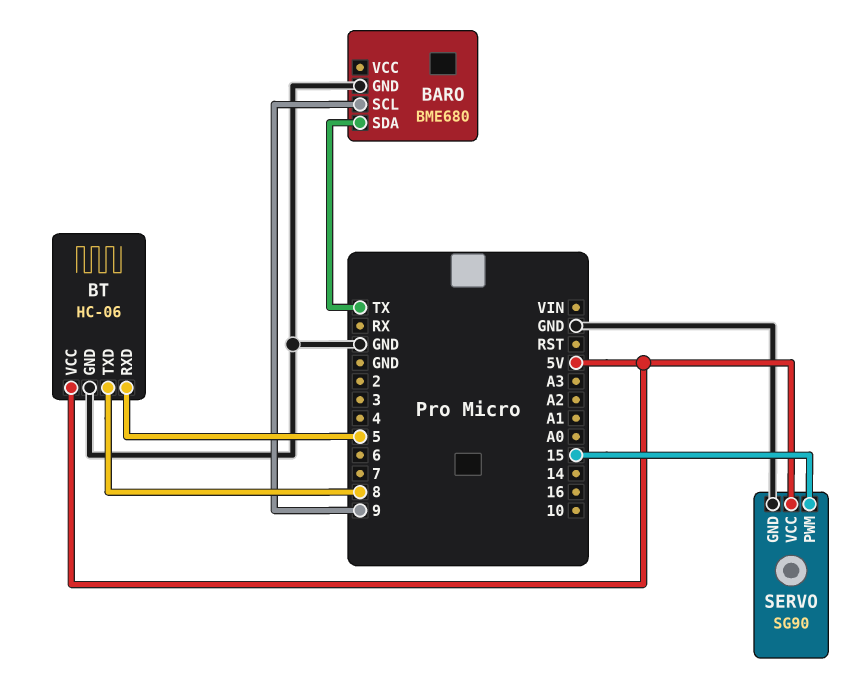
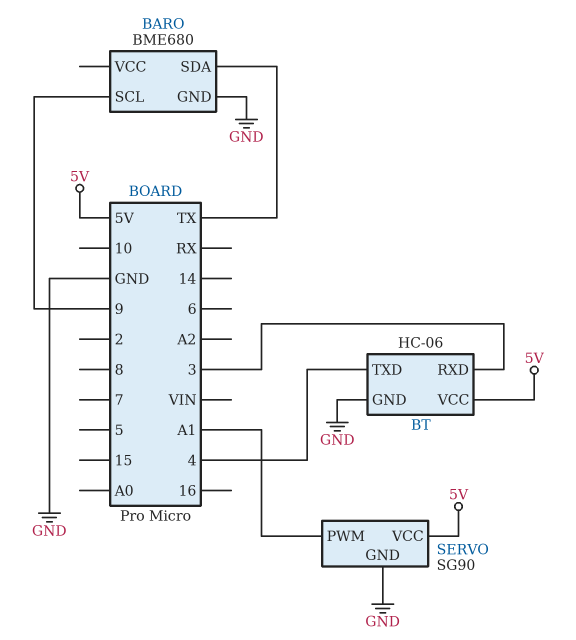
BT pin RXD: 5 -> 3
BT pin TXD: 8 -> 4
SERVO pin PWM: 15 -> A1

